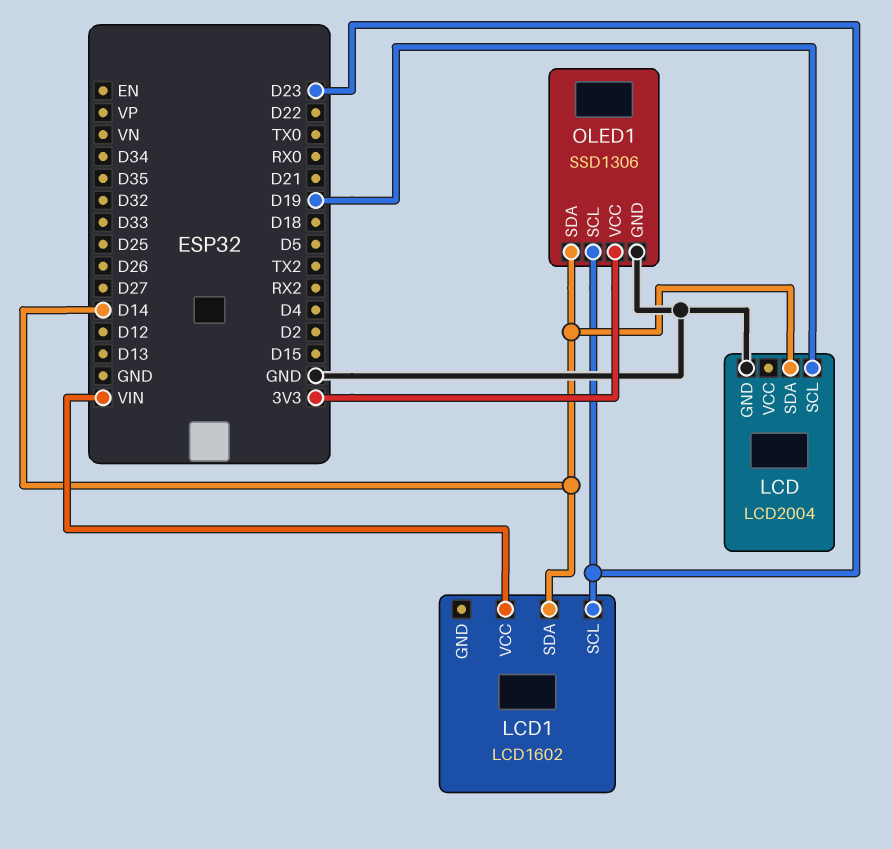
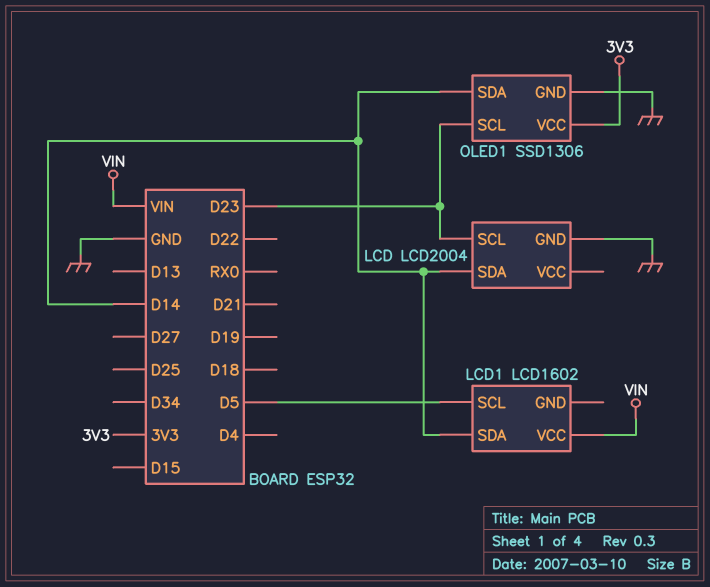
LCD pin SCL: D19 -> D23
LCD1 pin SCL: D23 -> D5

